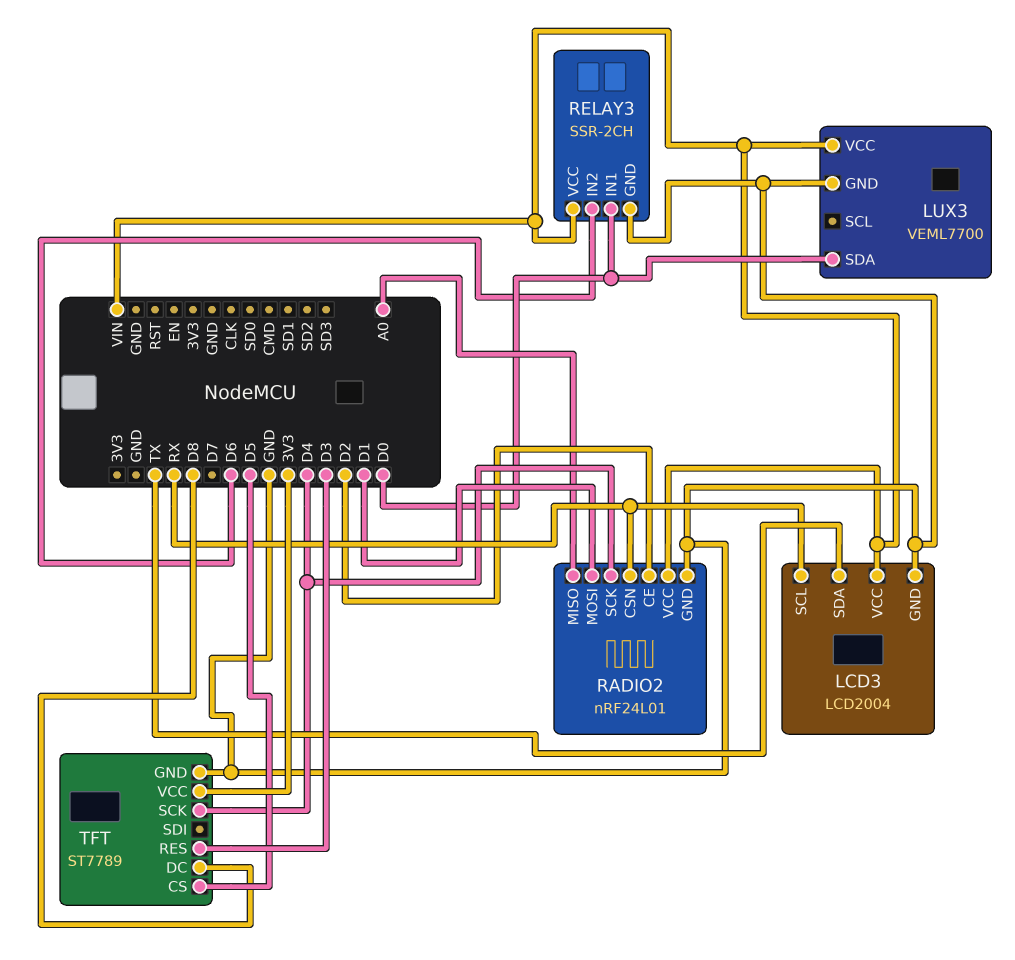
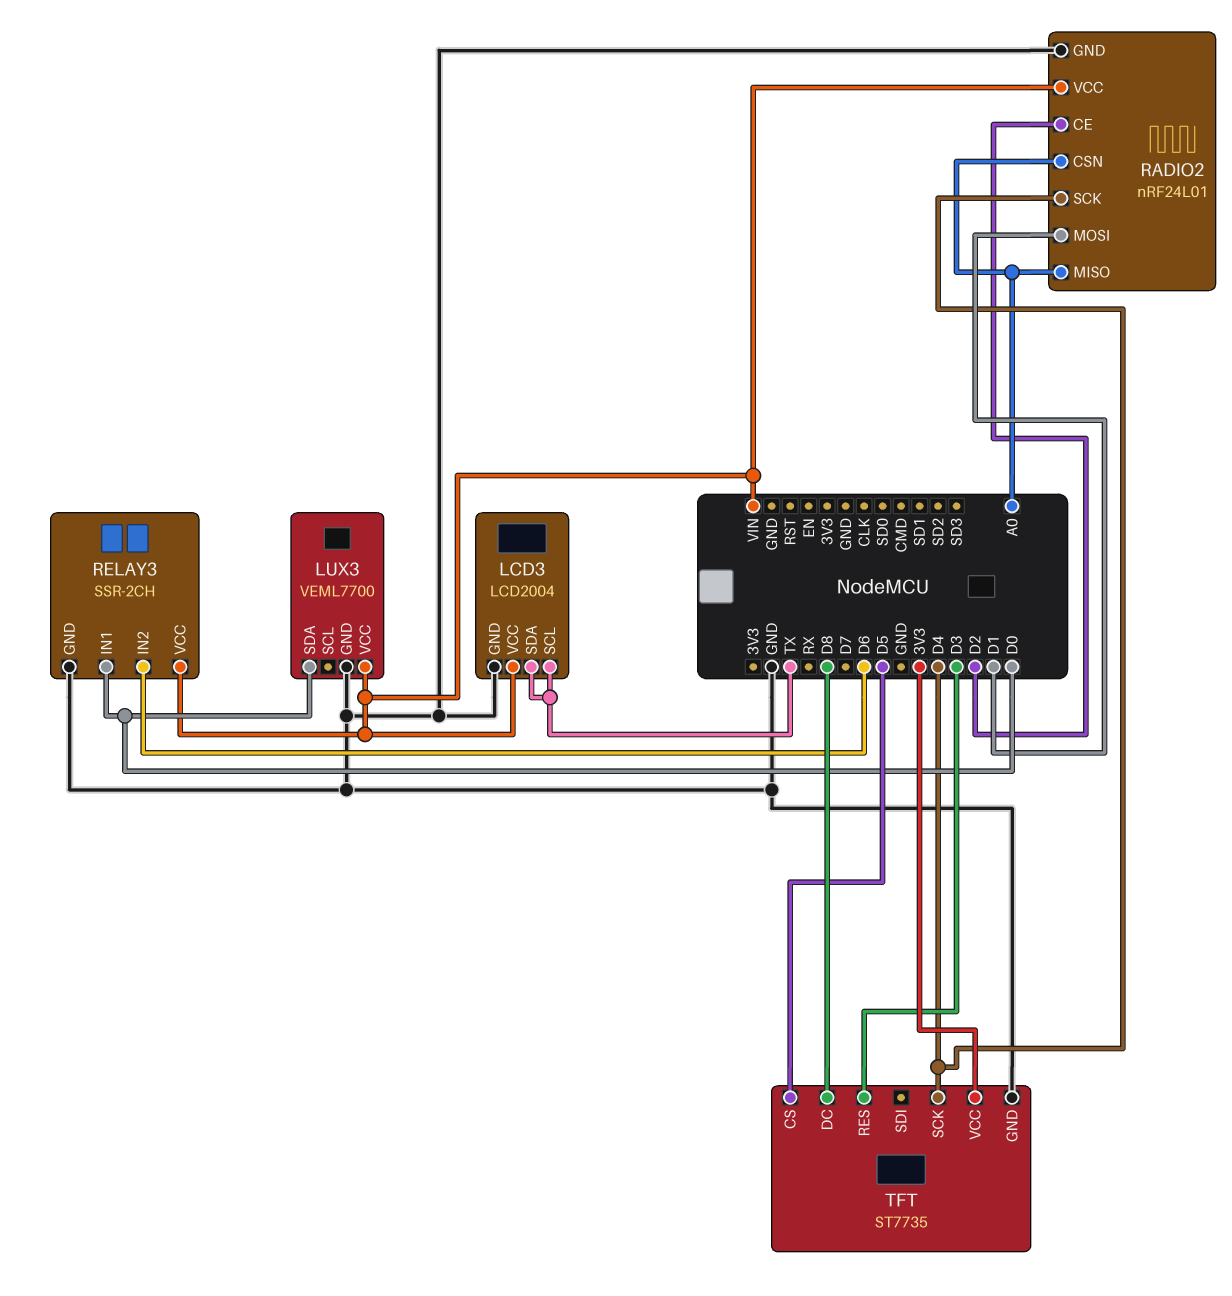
LCD3 pin SCL: RX -> TX
RADIO2 pin CSN: RX -> A0
TFT: ST7789 -> ST7735

